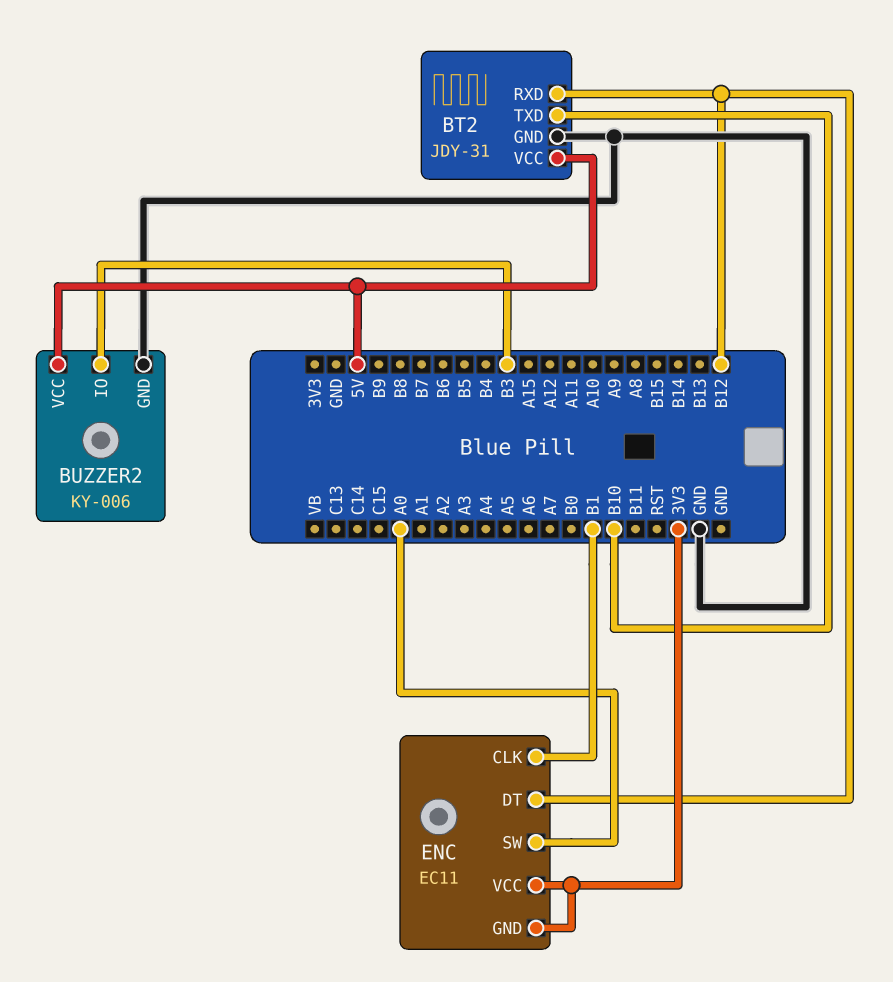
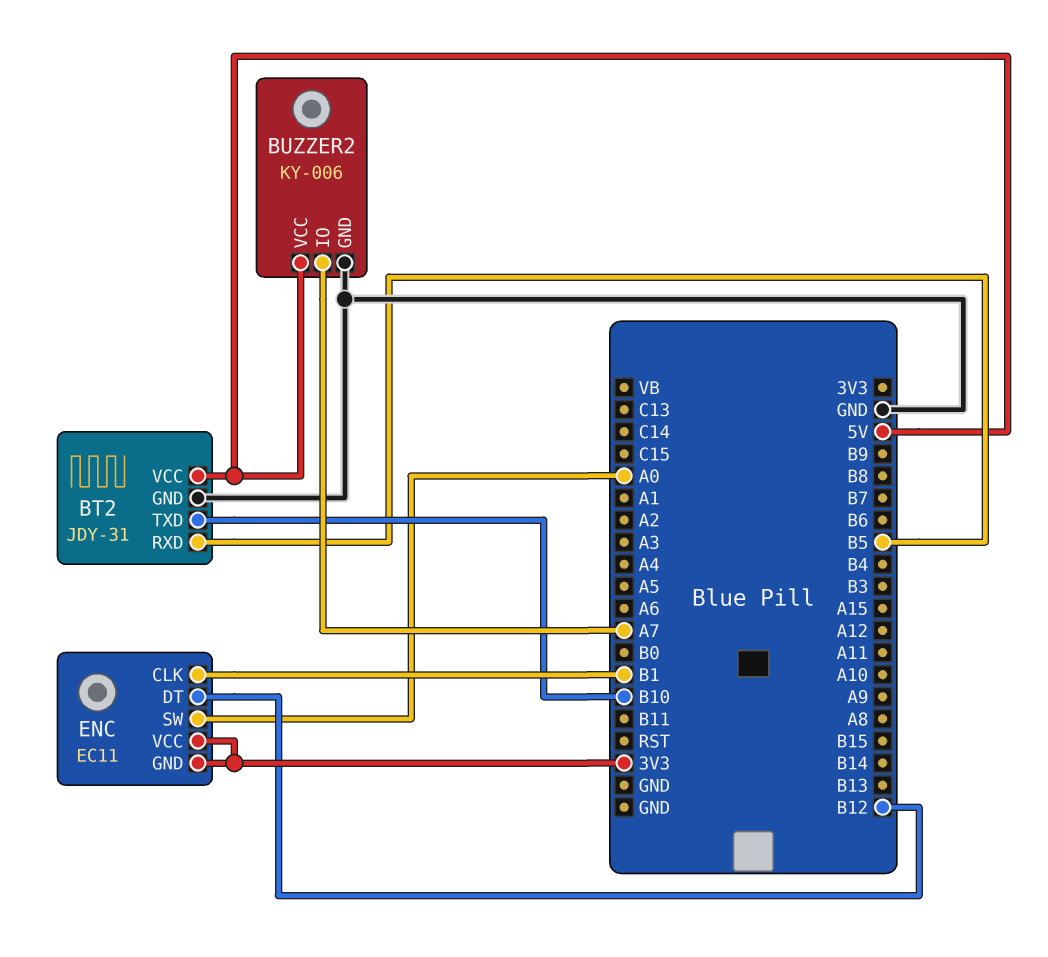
BT2 pin RXD: B12 -> B5
BUZZER2 pin IO: B3 -> A7

